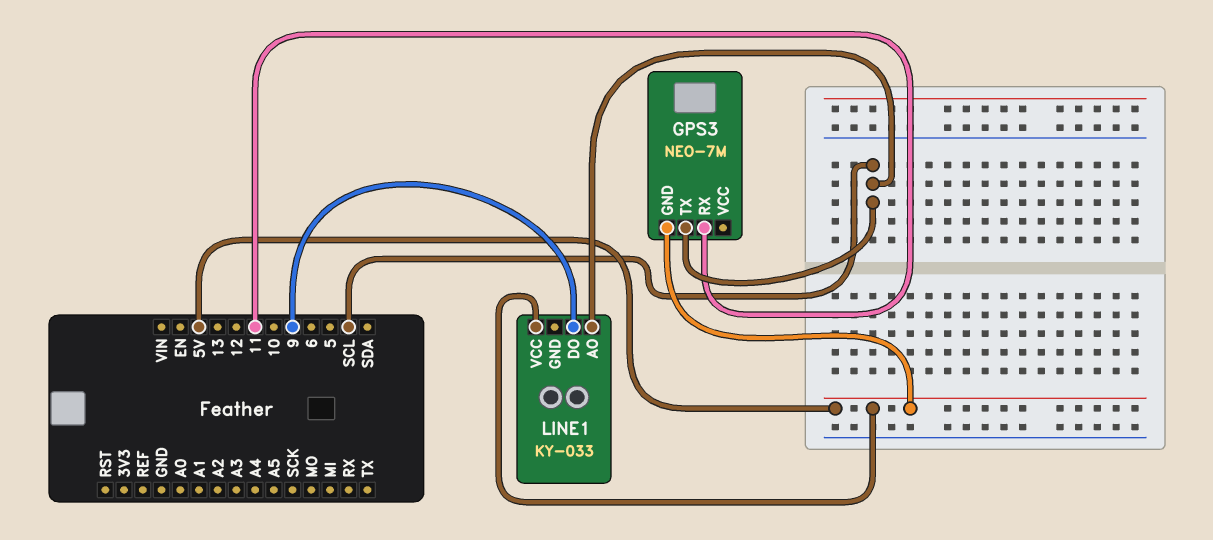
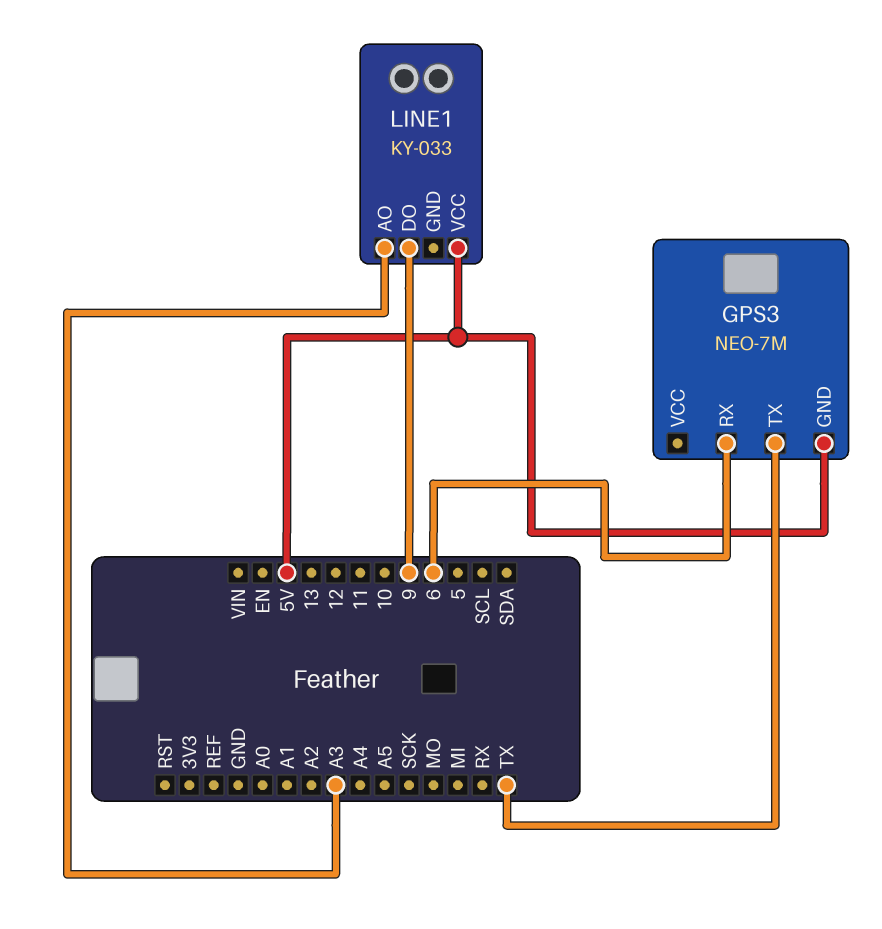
GPS3 pin RX: 11 -> 6
GPS3 pin TX: SCL -> TX
LINE1 pin AO: SCL -> A3

